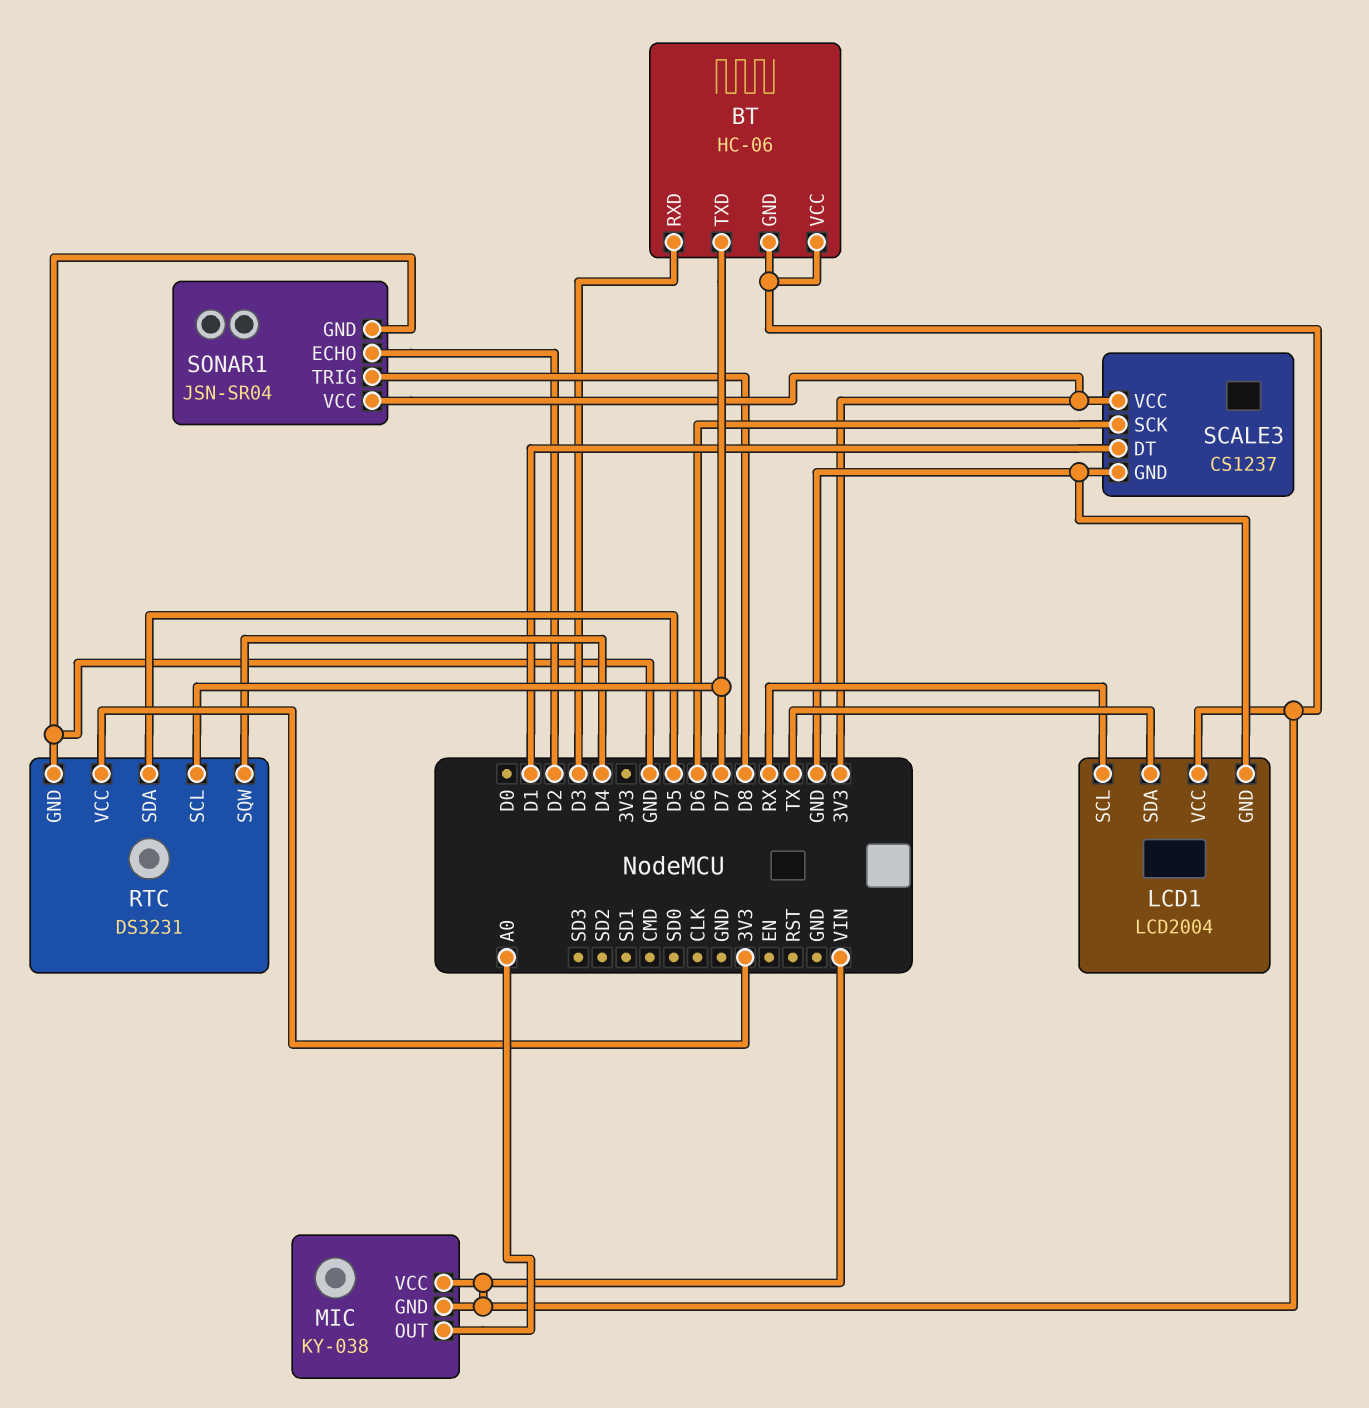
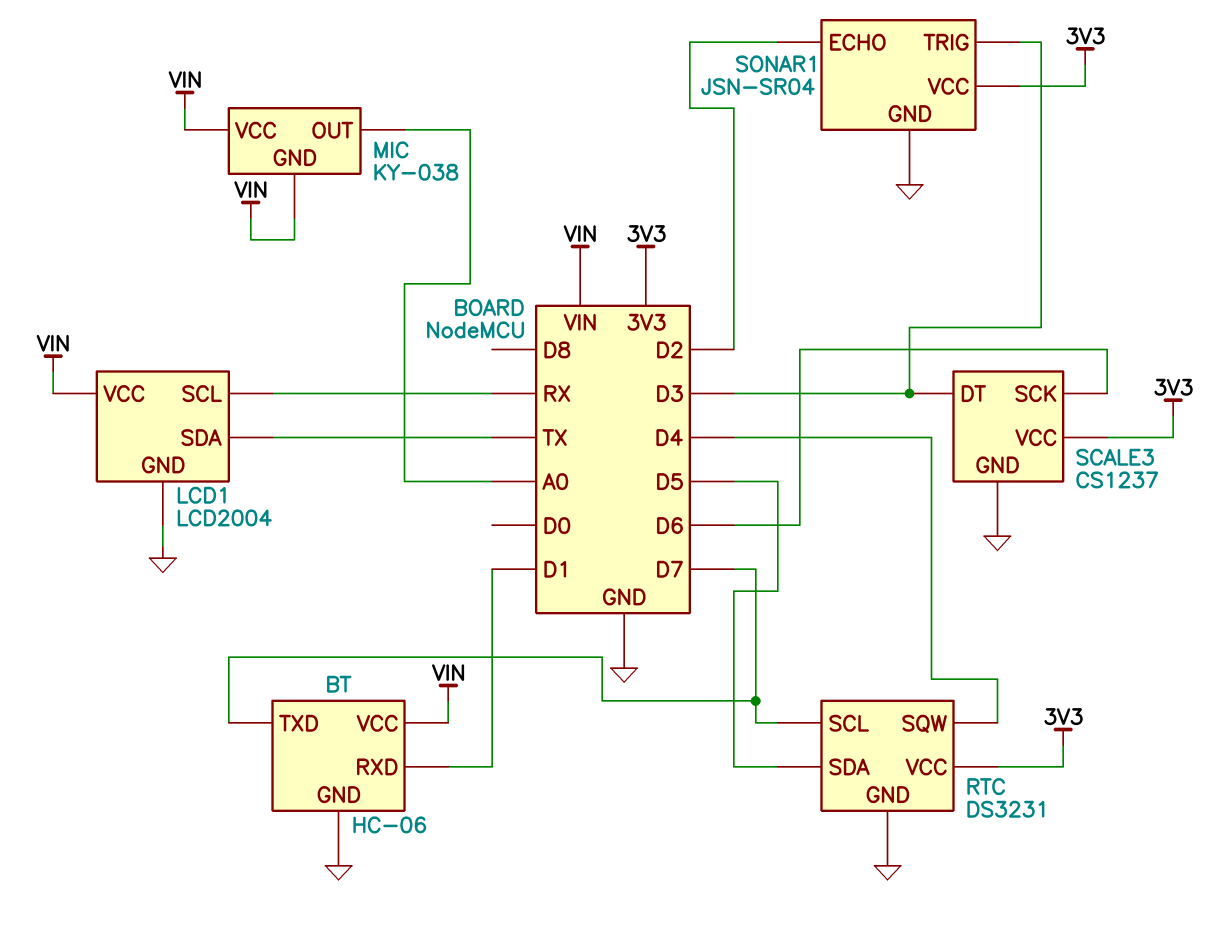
BT pin GND: VIN -> GND
BT pin RXD: D3 -> D1
SCALE3 pin DT: D1 -> D3
SONAR1 pin TRIG: D8 -> D3

